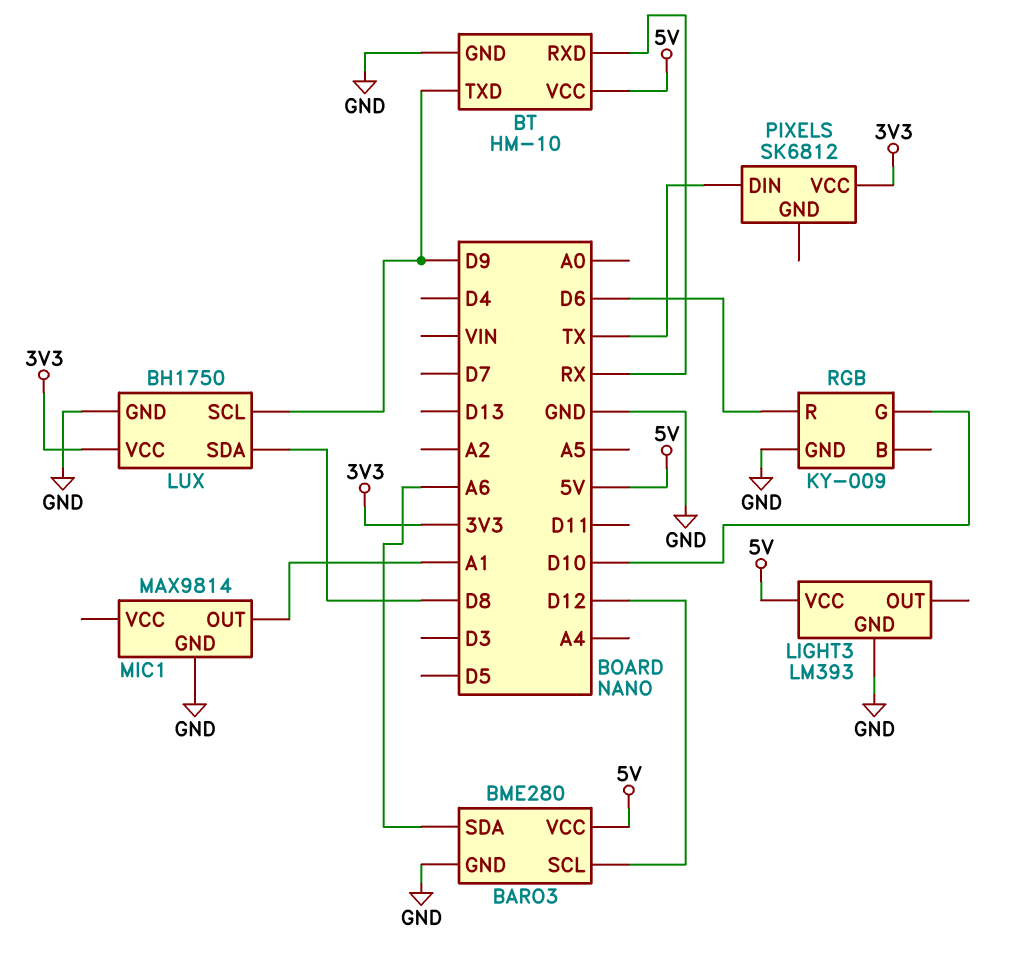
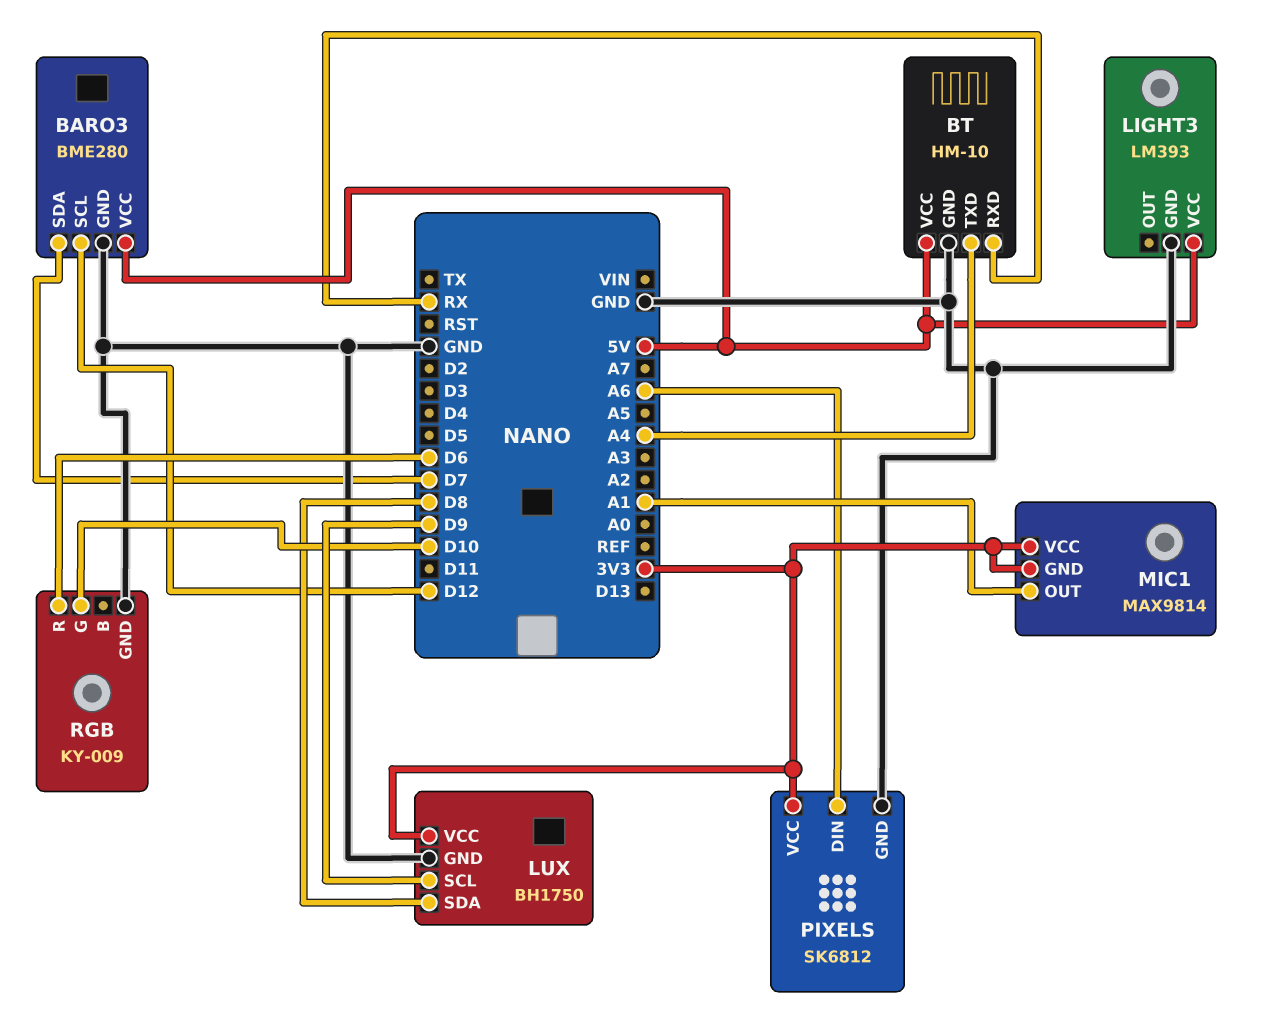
BARO3 pin SDA: A6 -> D7
BT pin TXD: D9 -> A4
MIC1 pin GND: GND -> 3V3
MIC1 pin VCC: none -> 3V3
PIXELS pin DIN: TX -> A6
PIXELS pin GND: none -> GND

